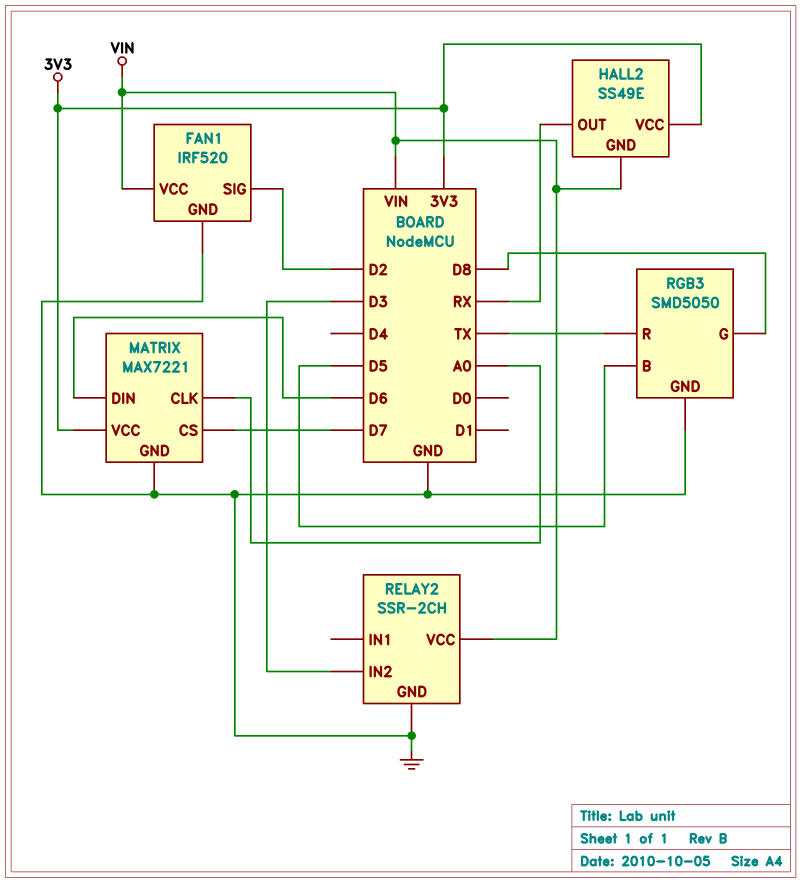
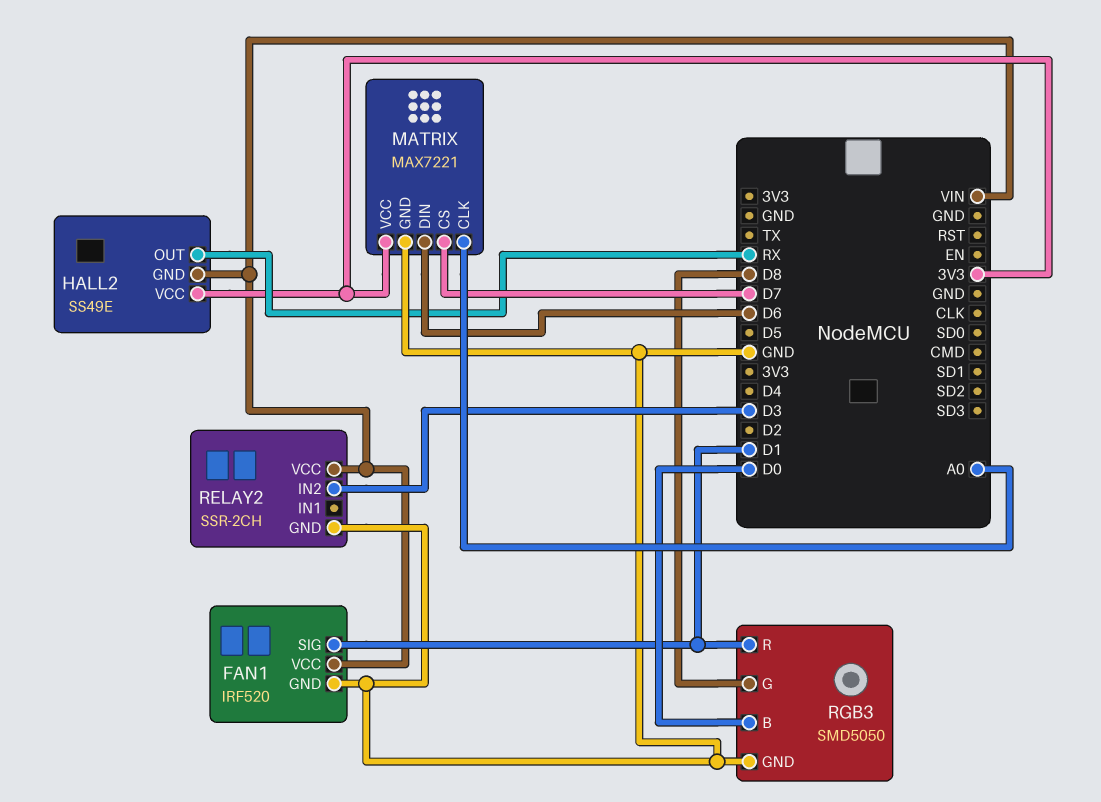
FAN1 pin SIG: D2 -> D1
RGB3 pin B: D5 -> D0
RGB3 pin R: TX -> D1

